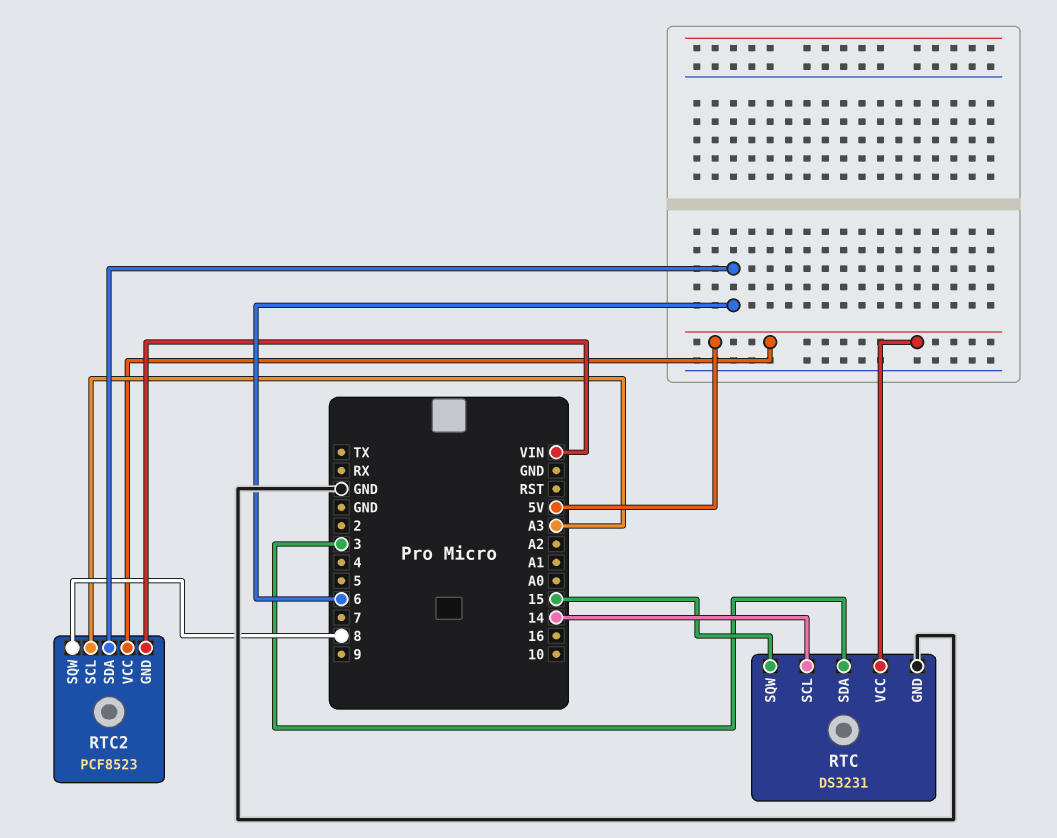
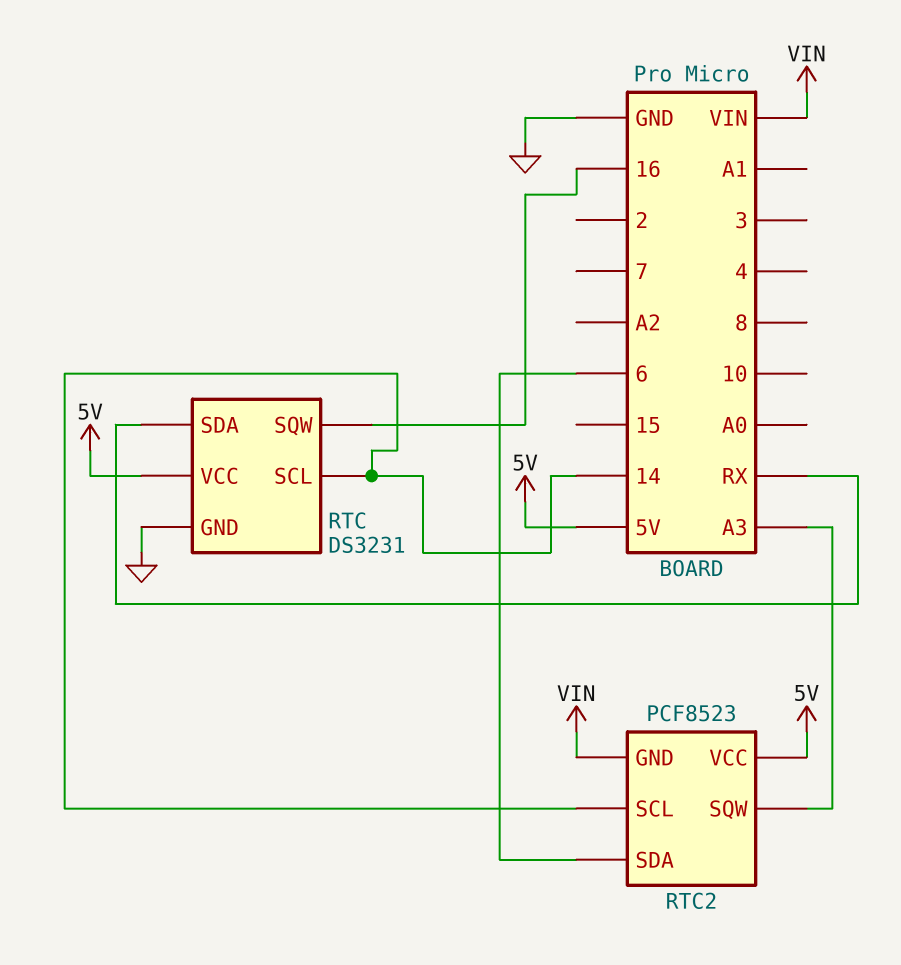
RTC pin SDA: 3 -> RX
RTC pin SQW: 15 -> 16
RTC2 pin SCL: A3 -> 14
RTC2 pin SQW: 8 -> A3

